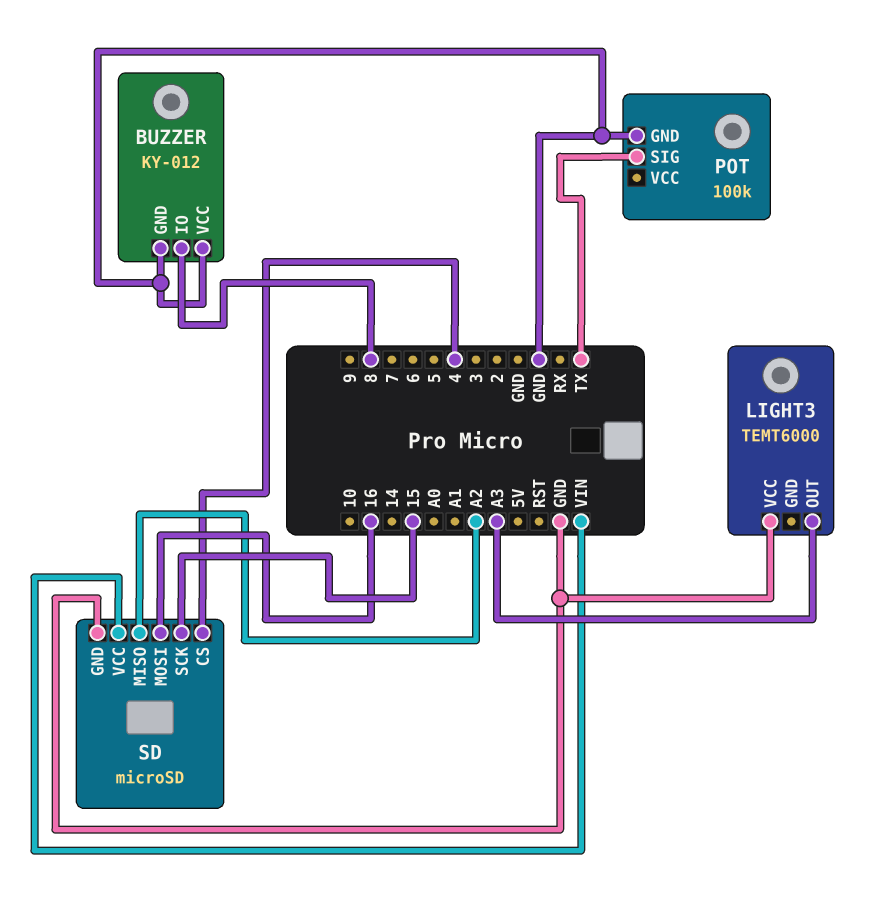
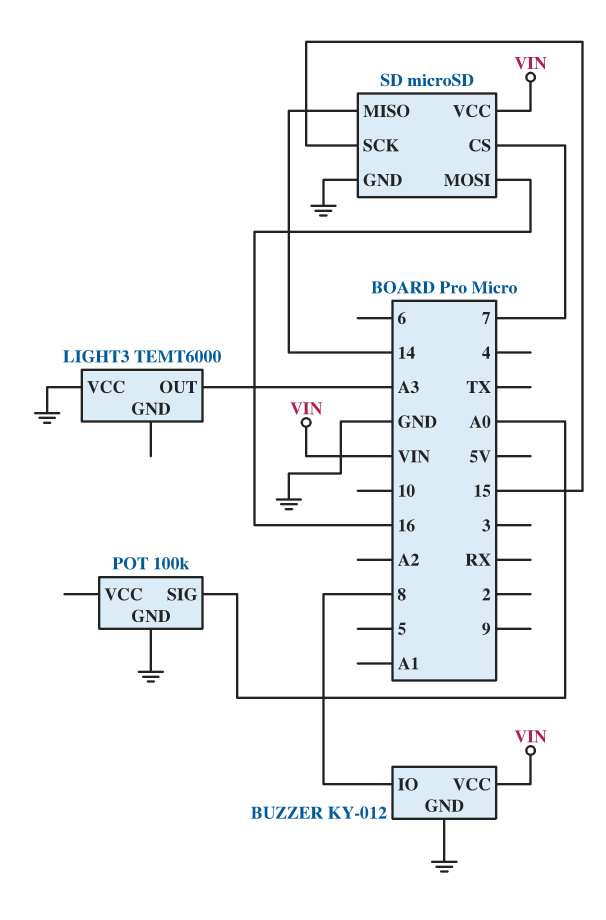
BUZZER pin VCC: GND -> VIN
POT pin SIG: TX -> A0
SD pin CS: 4 -> 7
SD pin MISO: A2 -> 14

